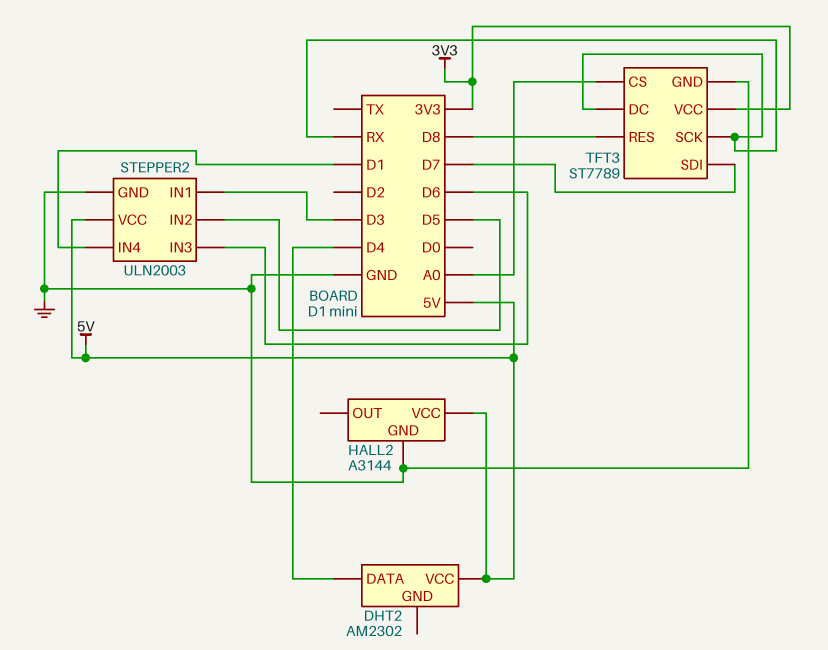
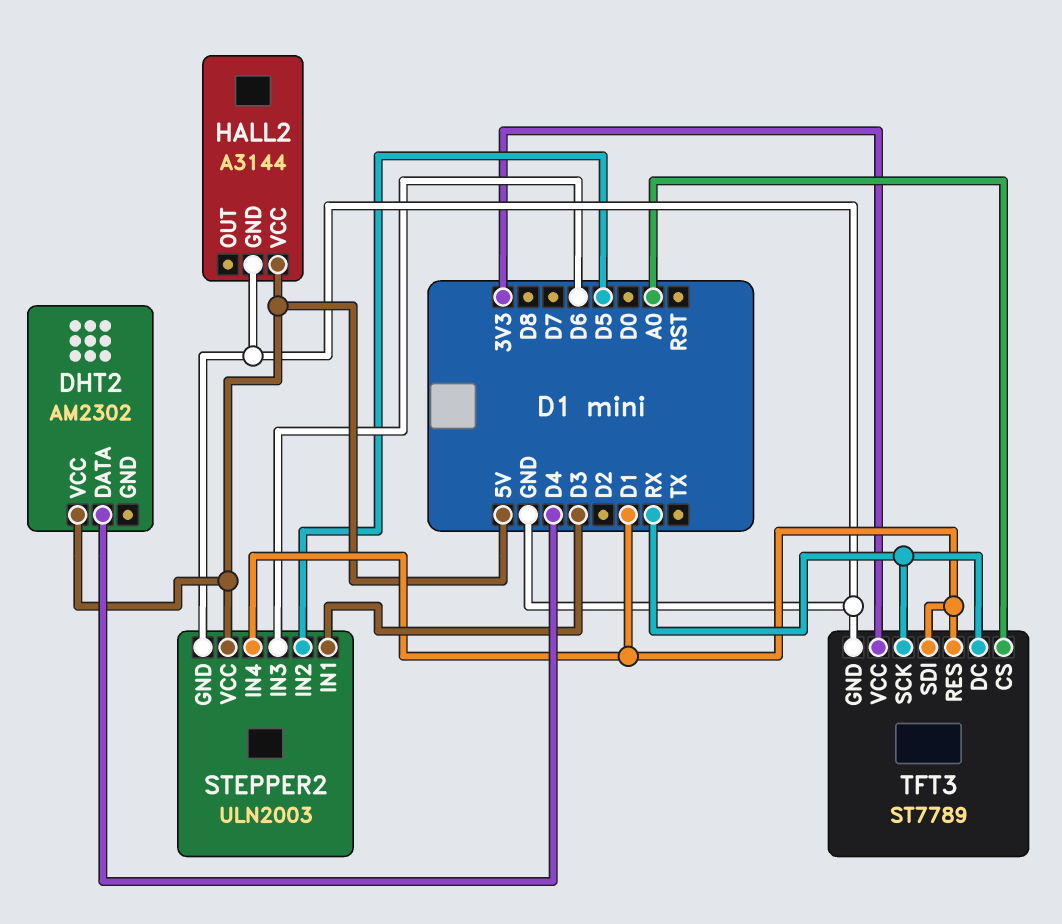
TFT3 pin RES: D8 -> D1
TFT3 pin SDI: D7 -> D1

